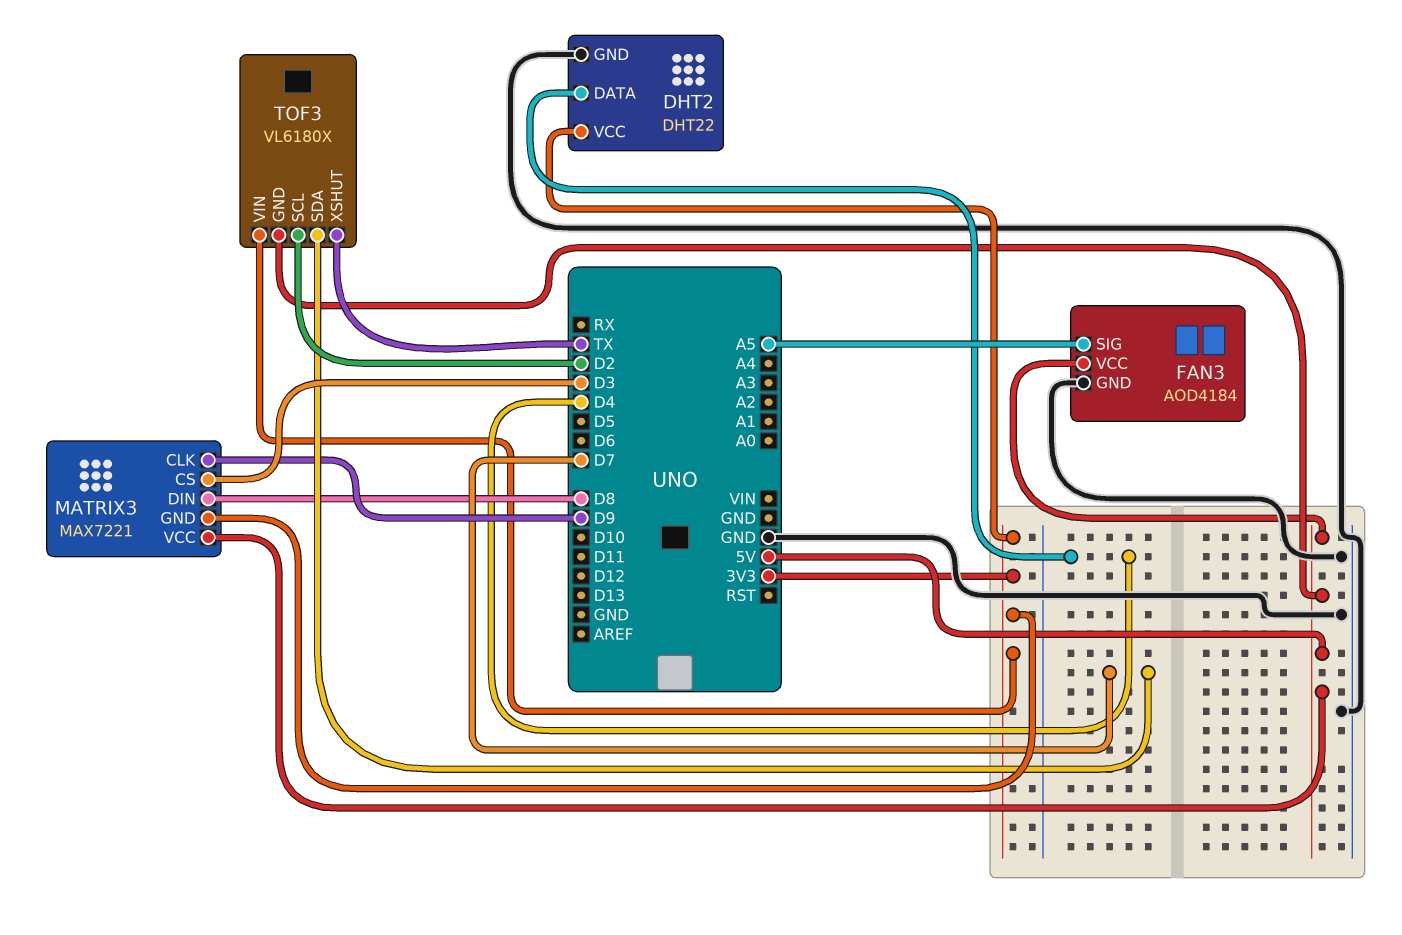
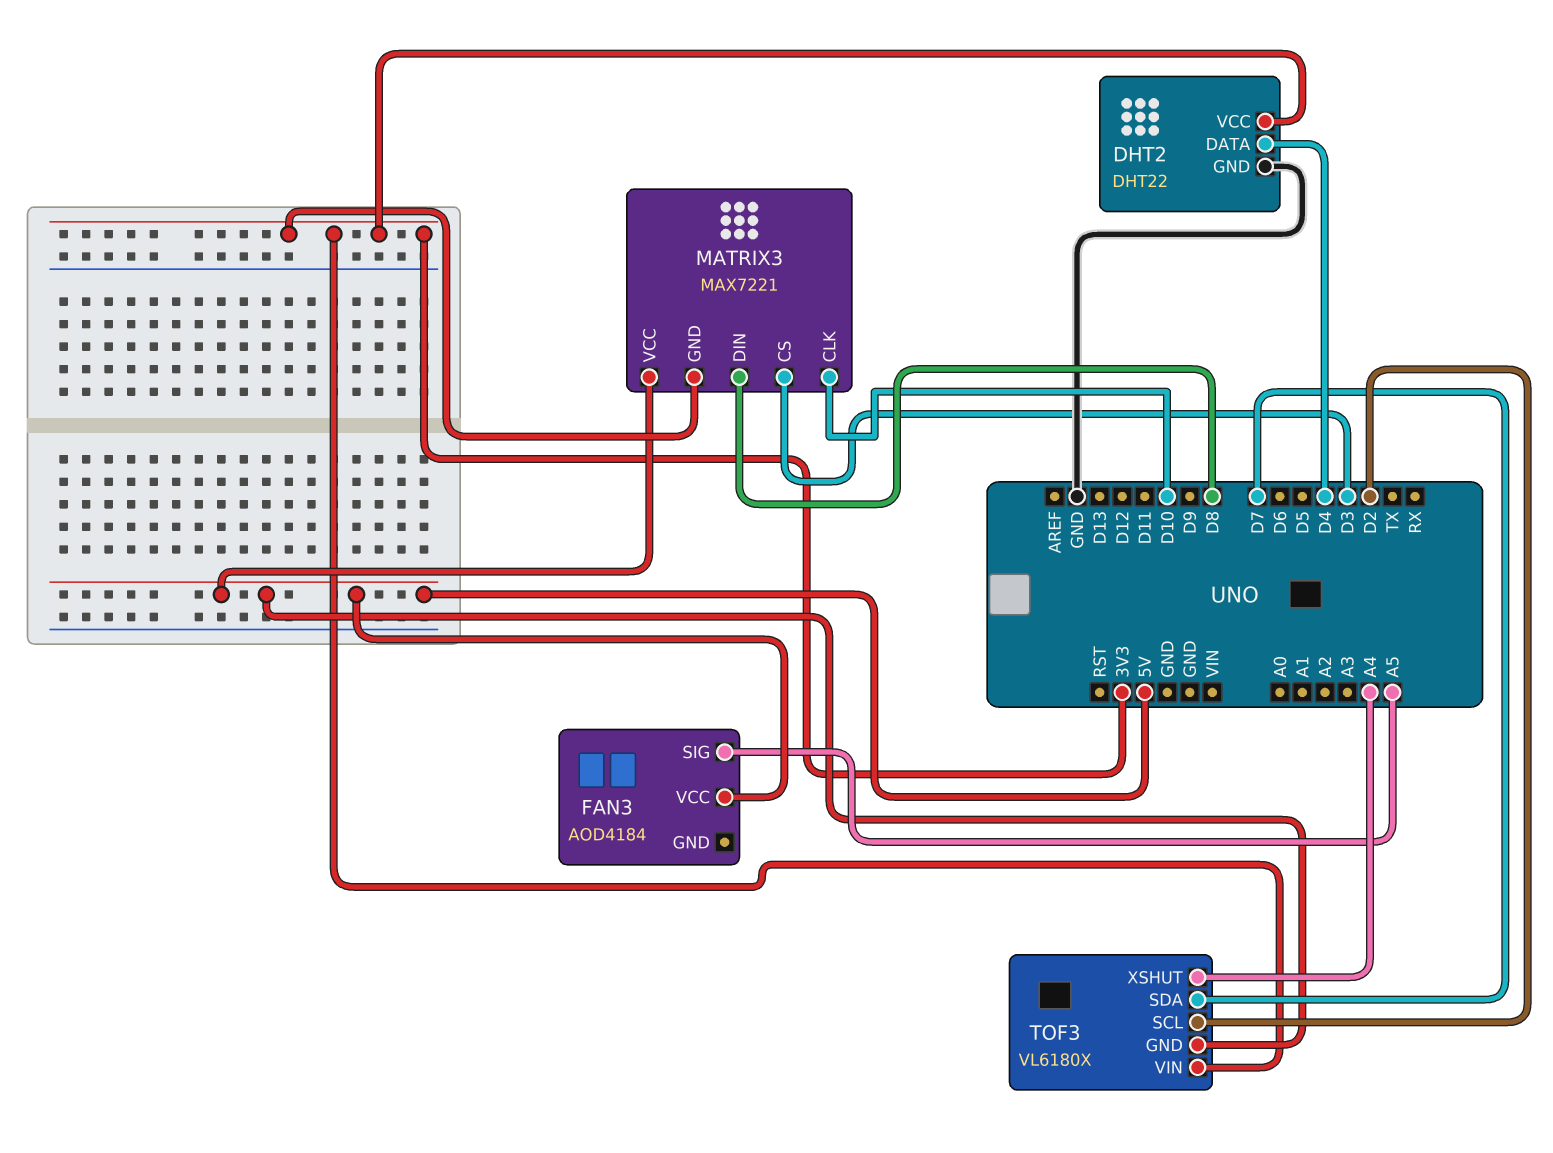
FAN3 pin GND: GND -> none
MATRIX3 pin CLK: D9 -> D10
TOF3 pin XSHUT: TX -> A4

